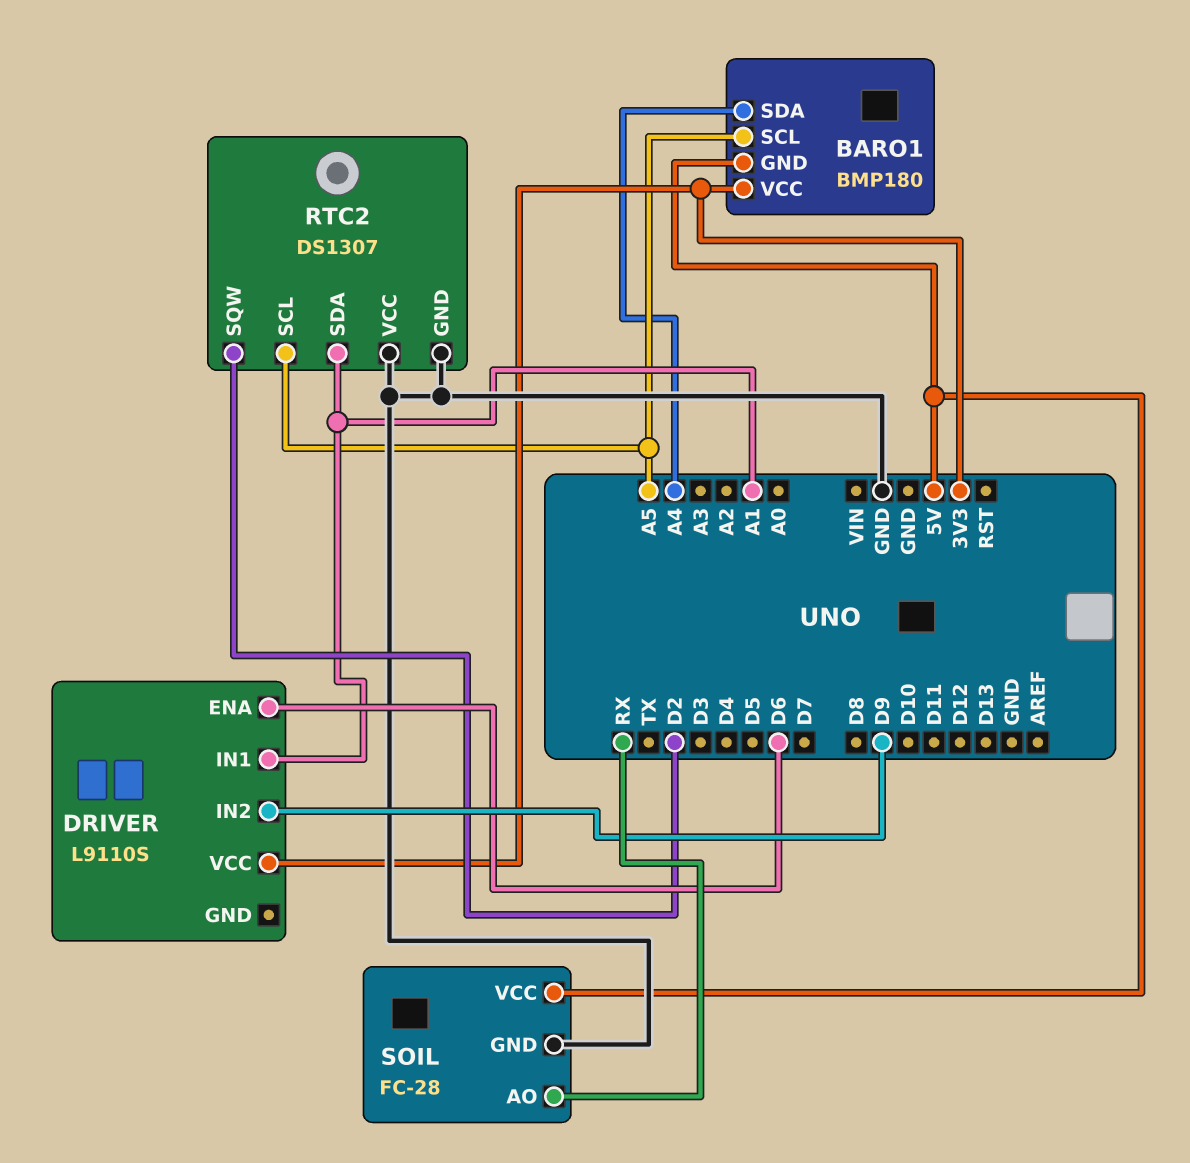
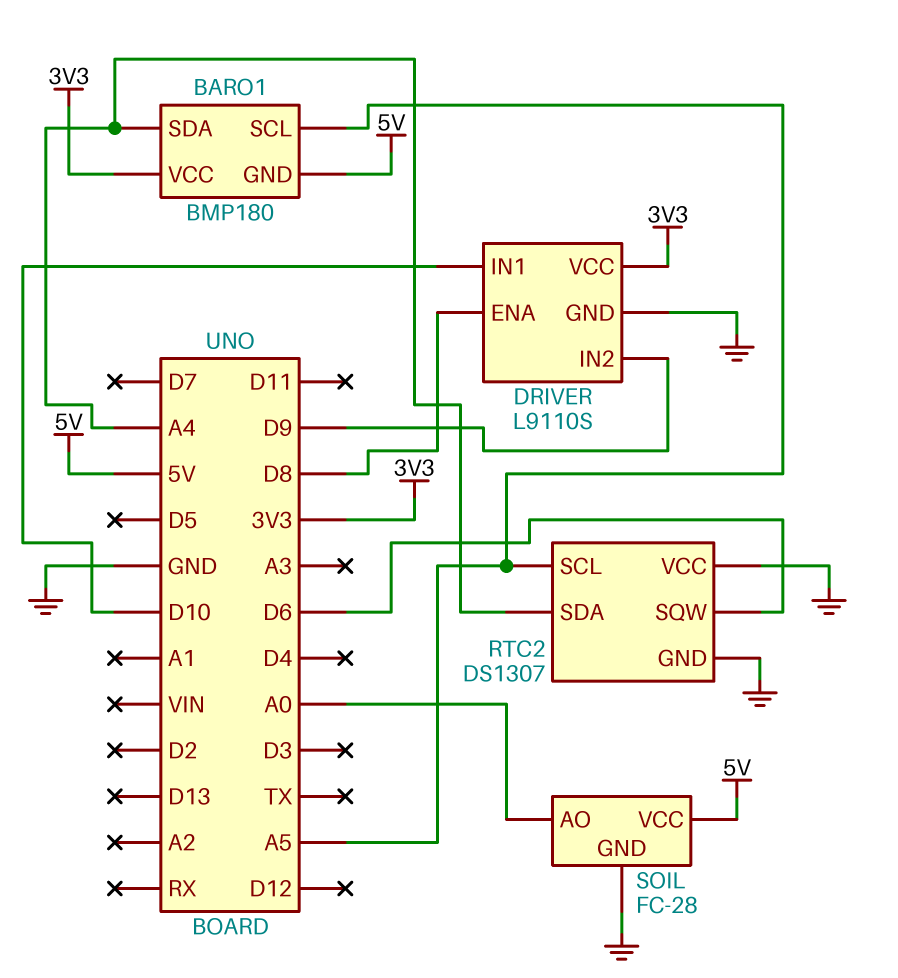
DRIVER pin ENA: D6 -> D8
DRIVER pin GND: none -> GND
DRIVER pin IN1: A1 -> D10
RTC2 pin SDA: A1 -> A4
RTC2 pin SQW: D2 -> D6
SOIL pin AO: RX -> A0

